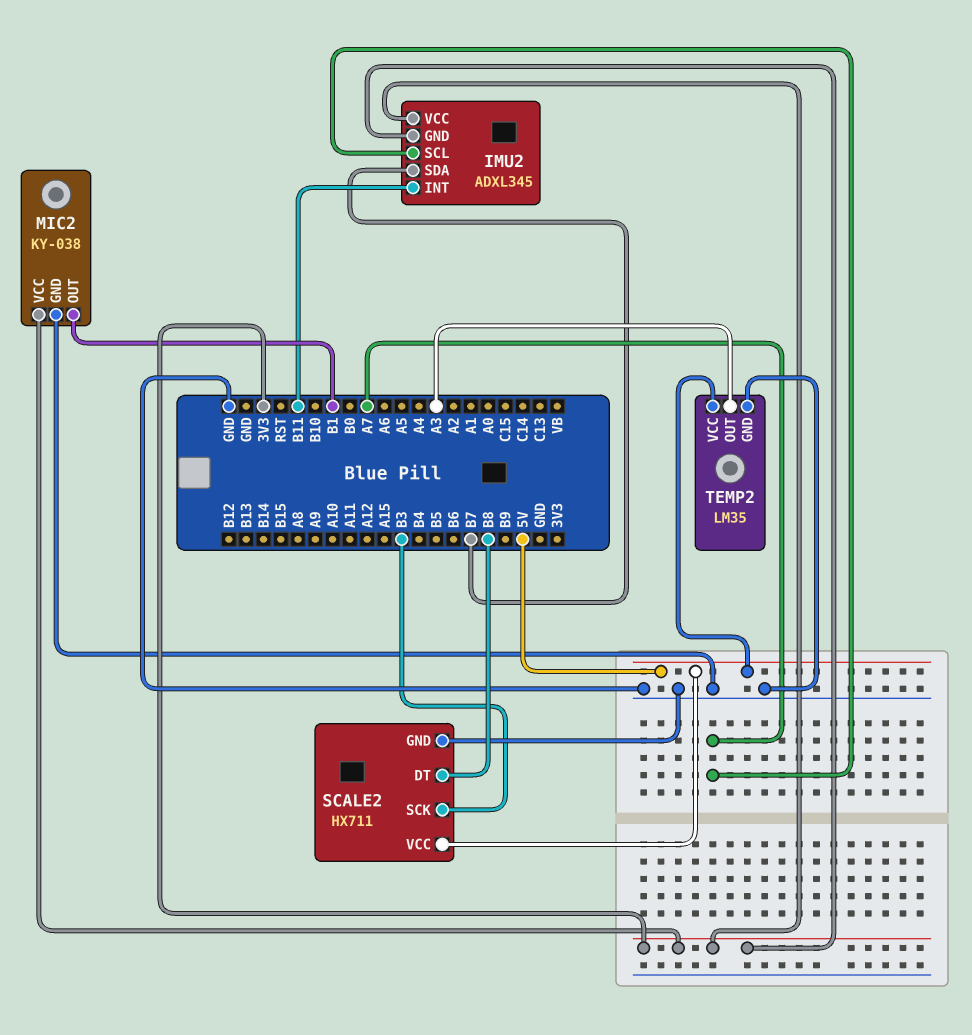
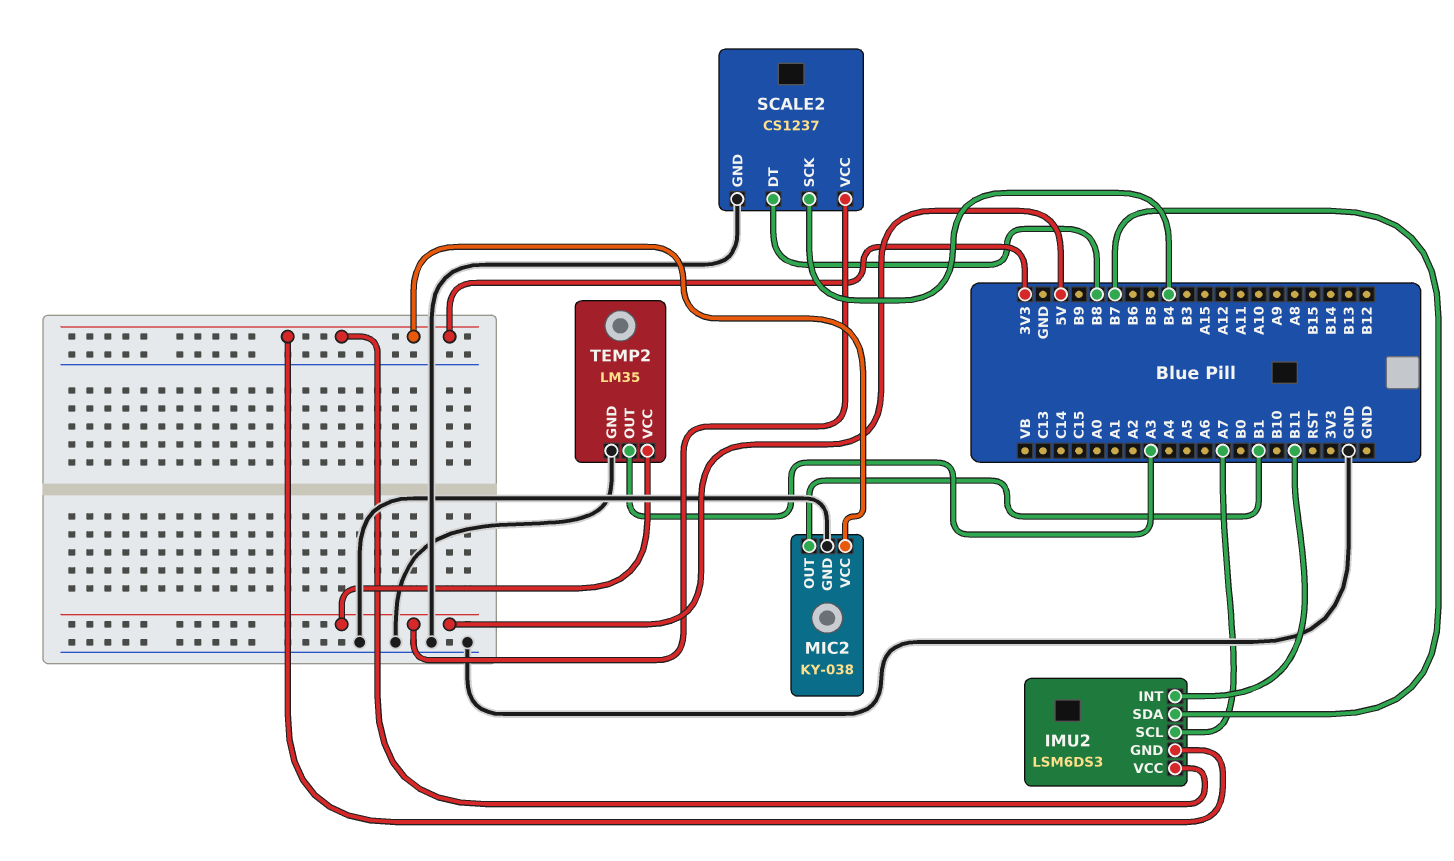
IMU2: ADXL345 -> LSM6DS3
SCALE2: HX711 -> CS1237
SCALE2 pin SCK: B3 -> B4

